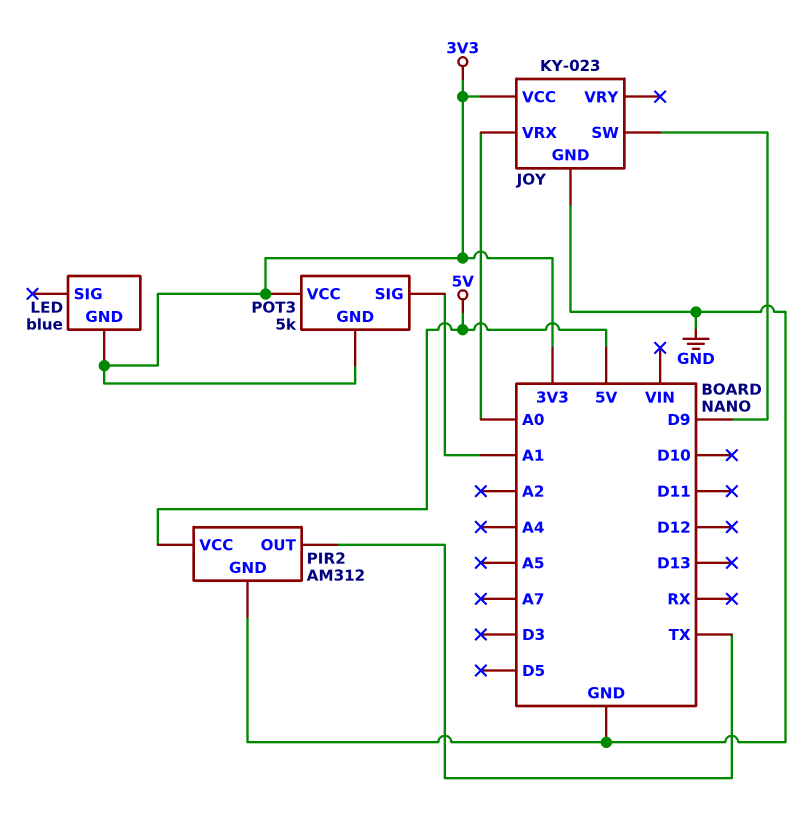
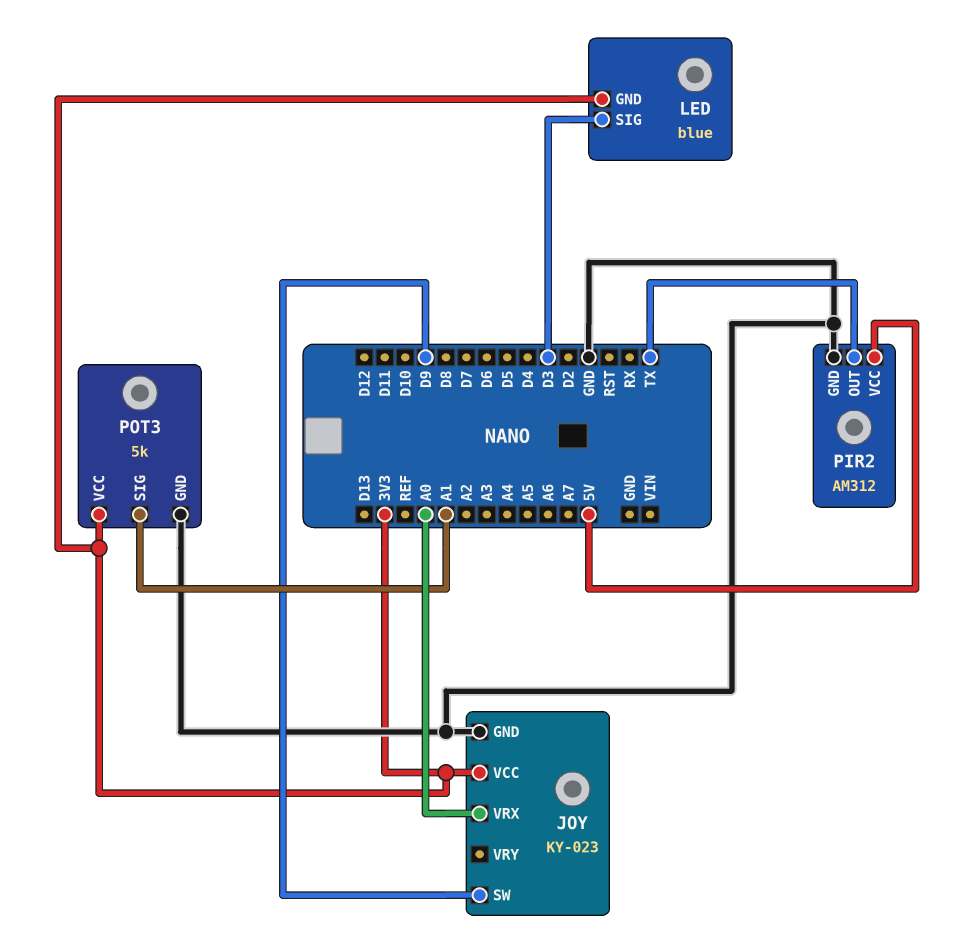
LED pin SIG: none -> D3
POT3 pin GND: 3V3 -> GND

